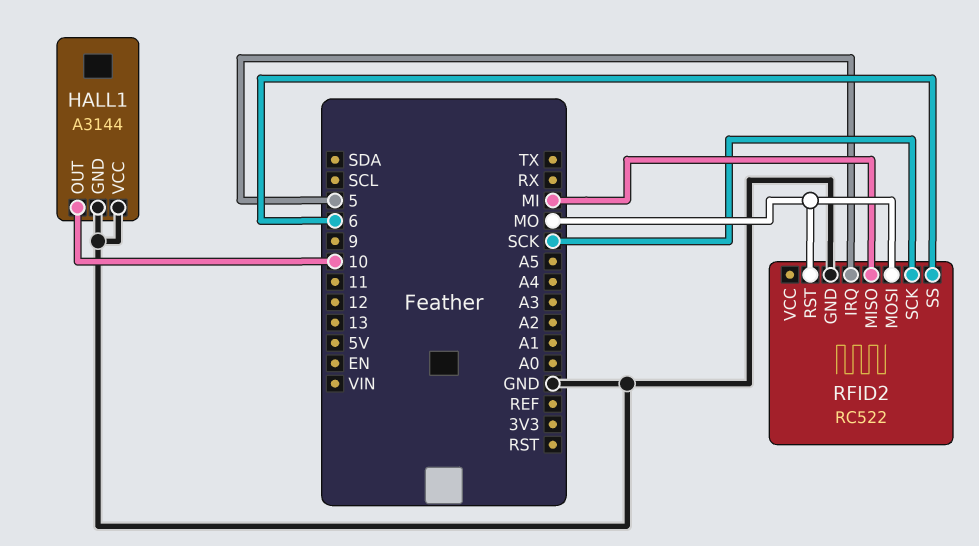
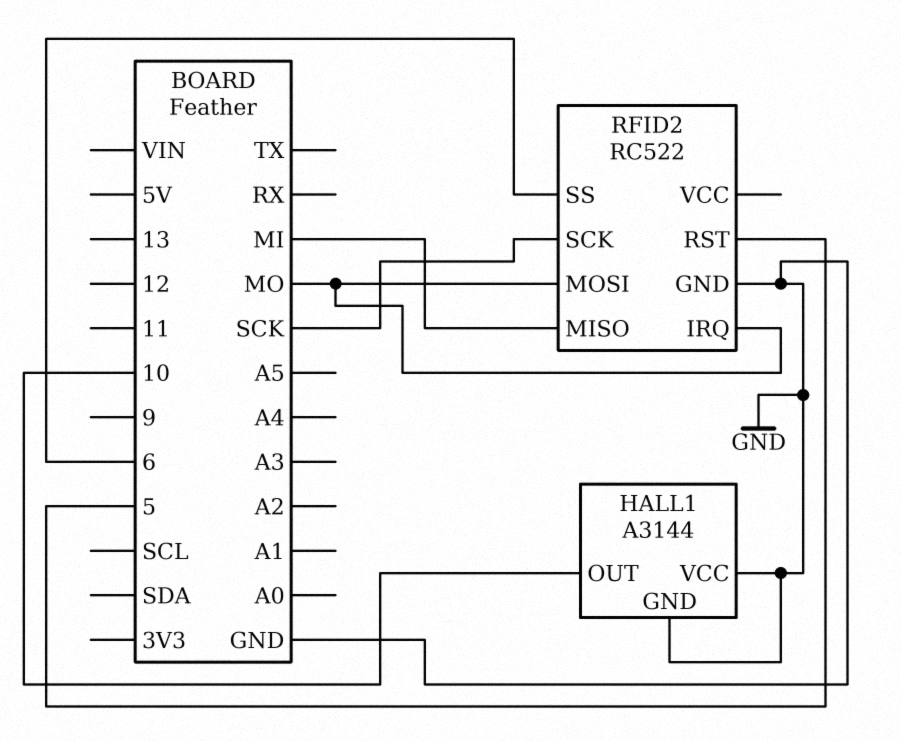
RFID2 pin IRQ: 5 -> MO
RFID2 pin RST: MO -> 5

